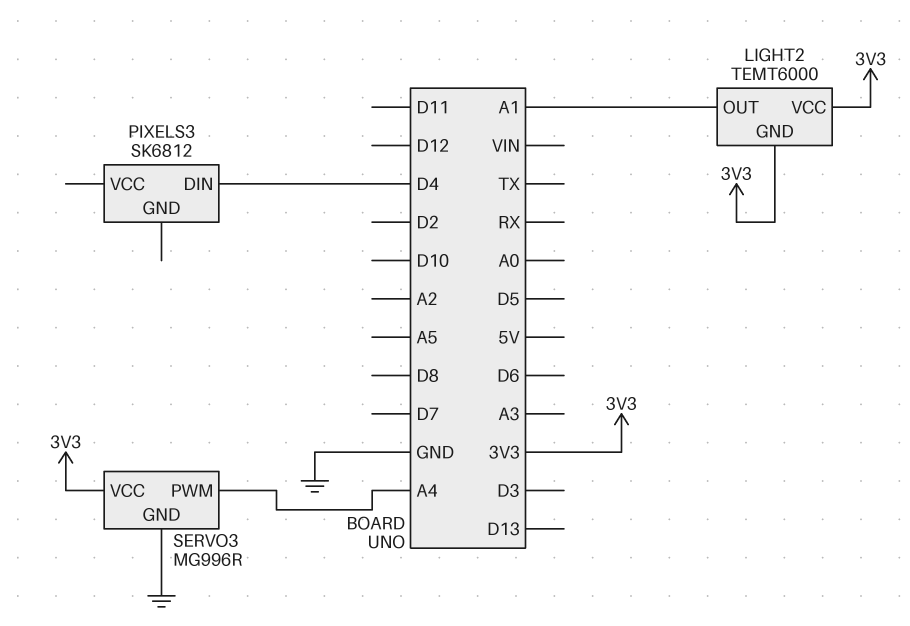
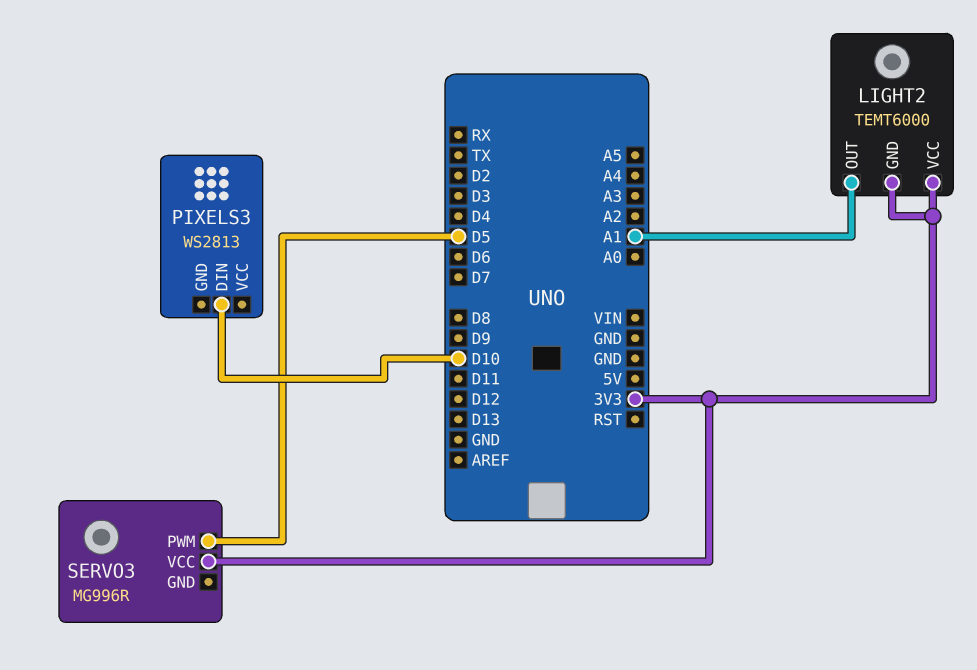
PIXELS3: SK6812 -> WS2813
PIXELS3 pin DIN: D4 -> D10
SERVO3 pin GND: GND -> none
SERVO3 pin PWM: A4 -> D5

